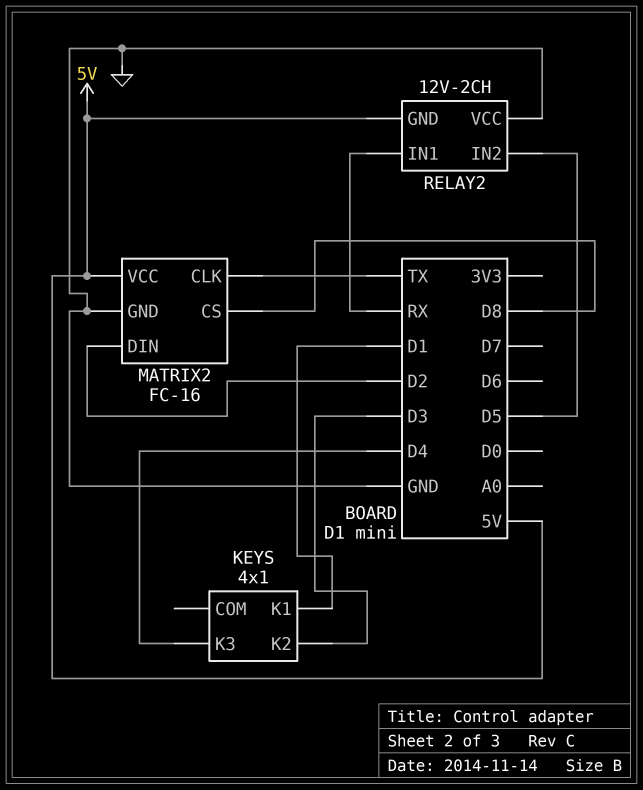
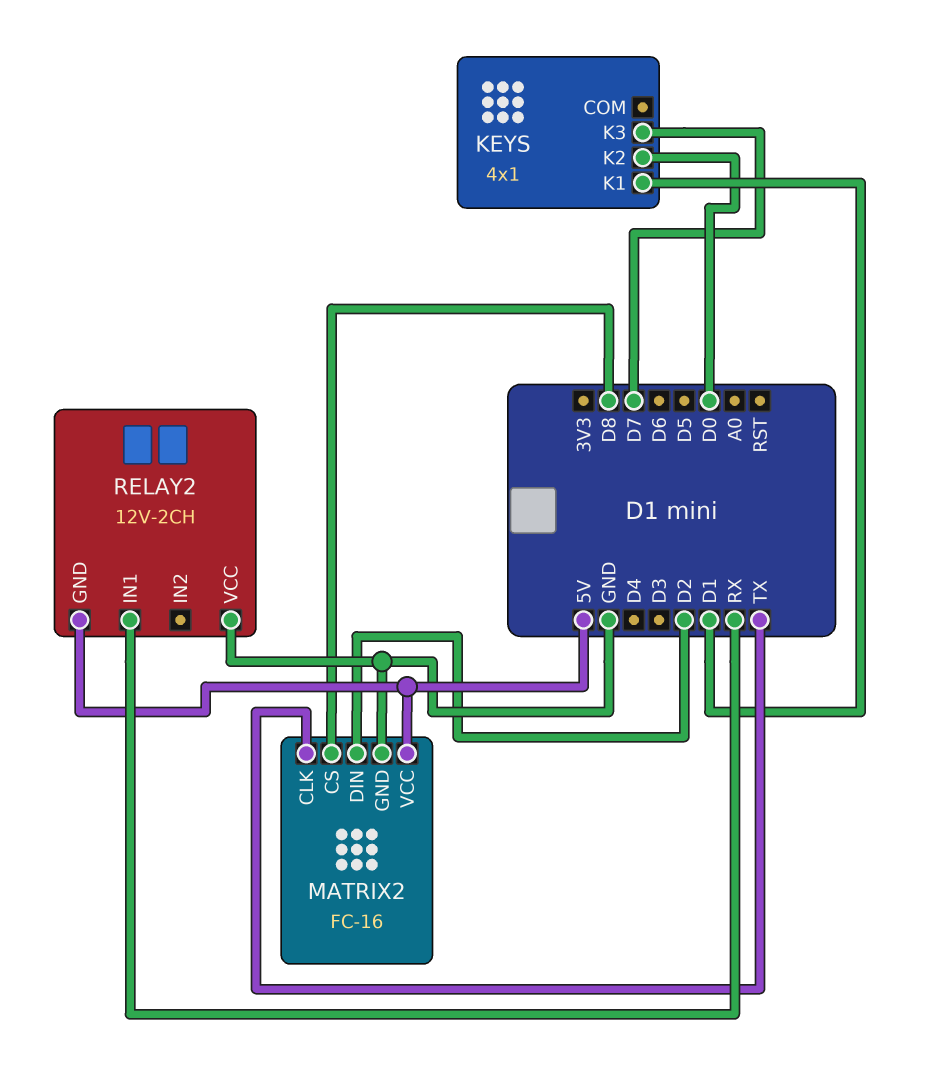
KEYS pin K2: D3 -> D0
KEYS pin K3: D4 -> D7
RELAY2 pin IN2: D5 -> none

